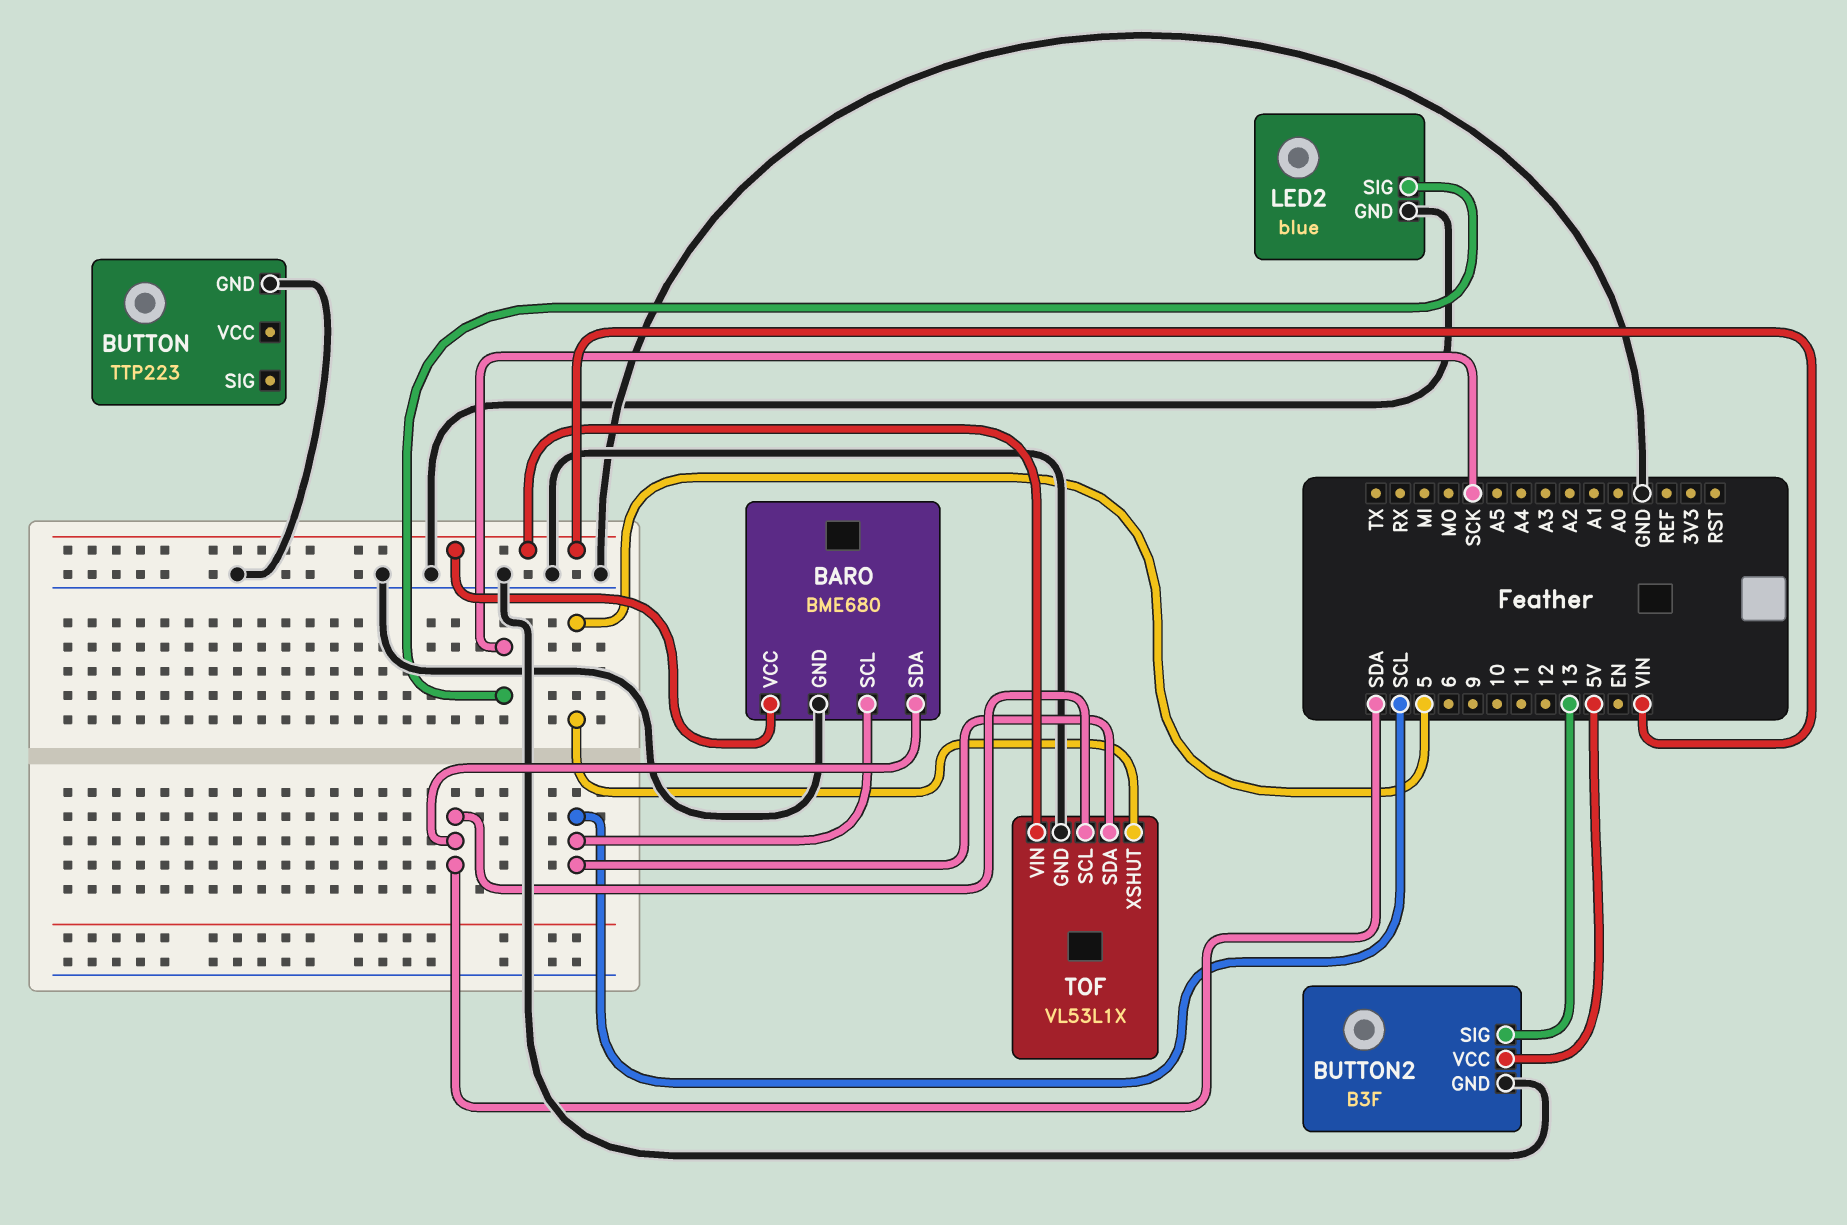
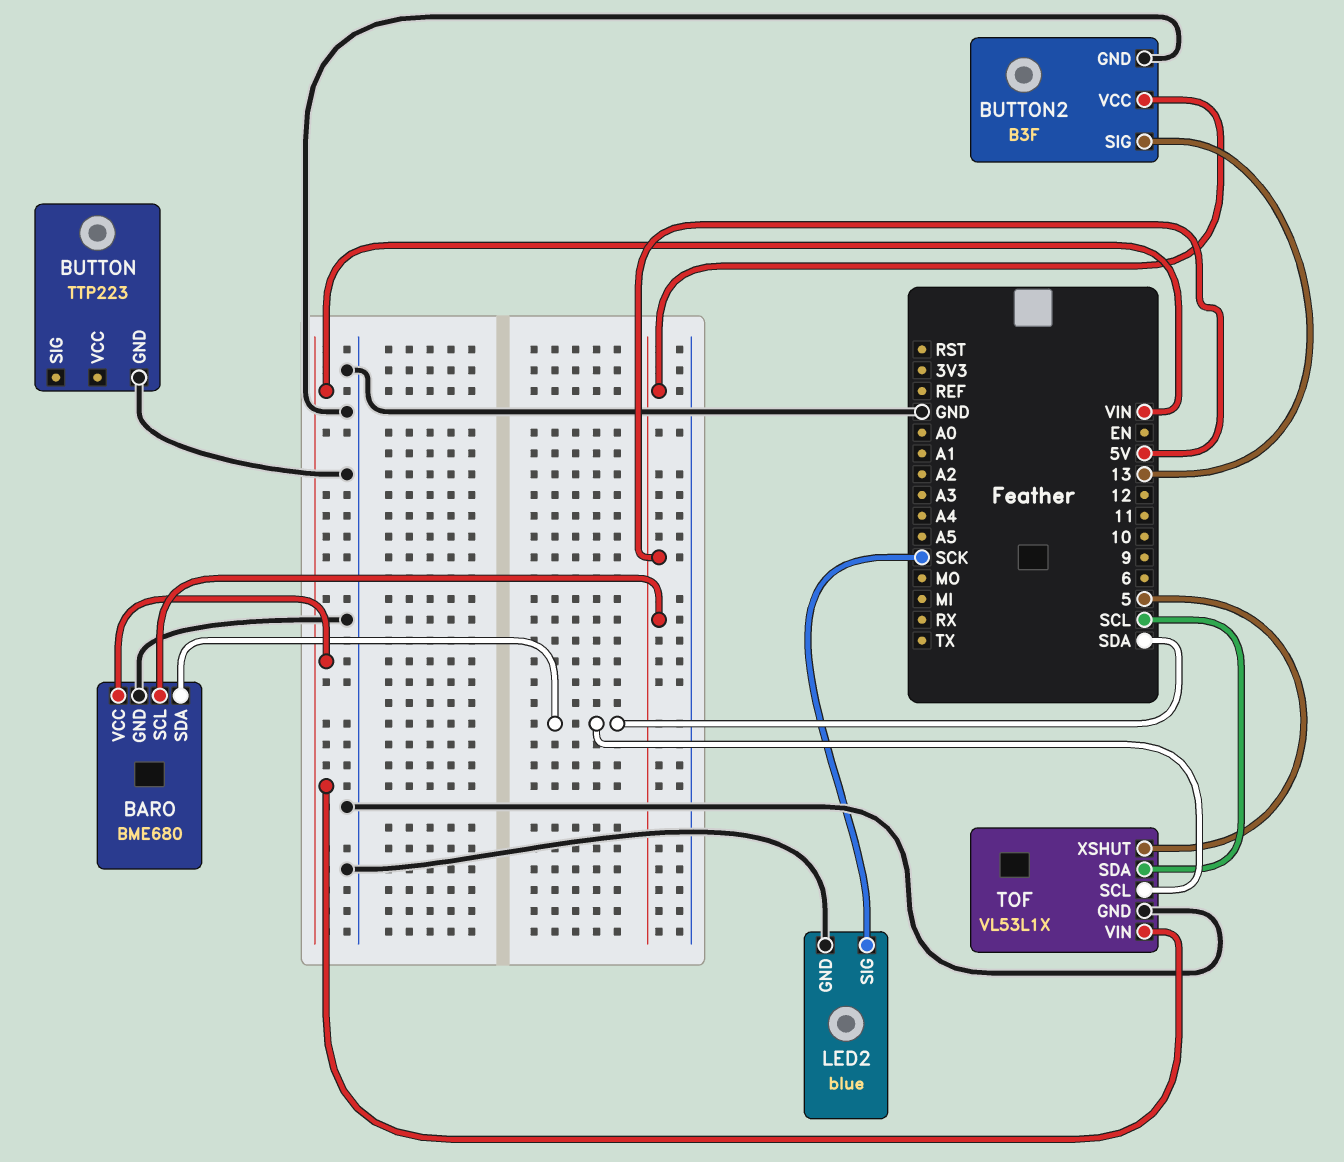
BARO pin SCL: SCL -> 5V

